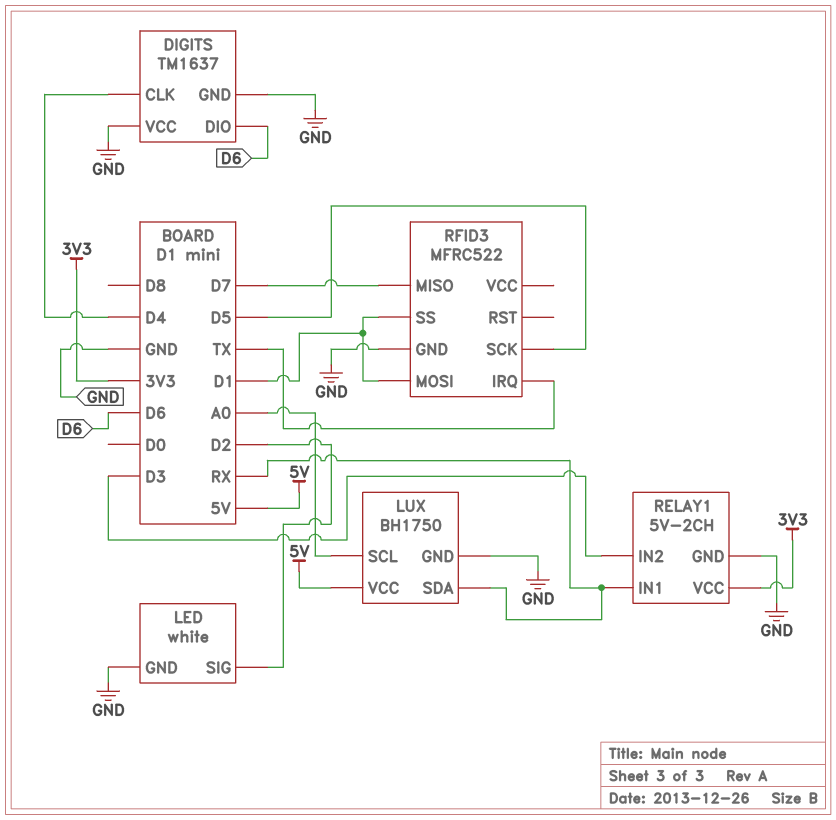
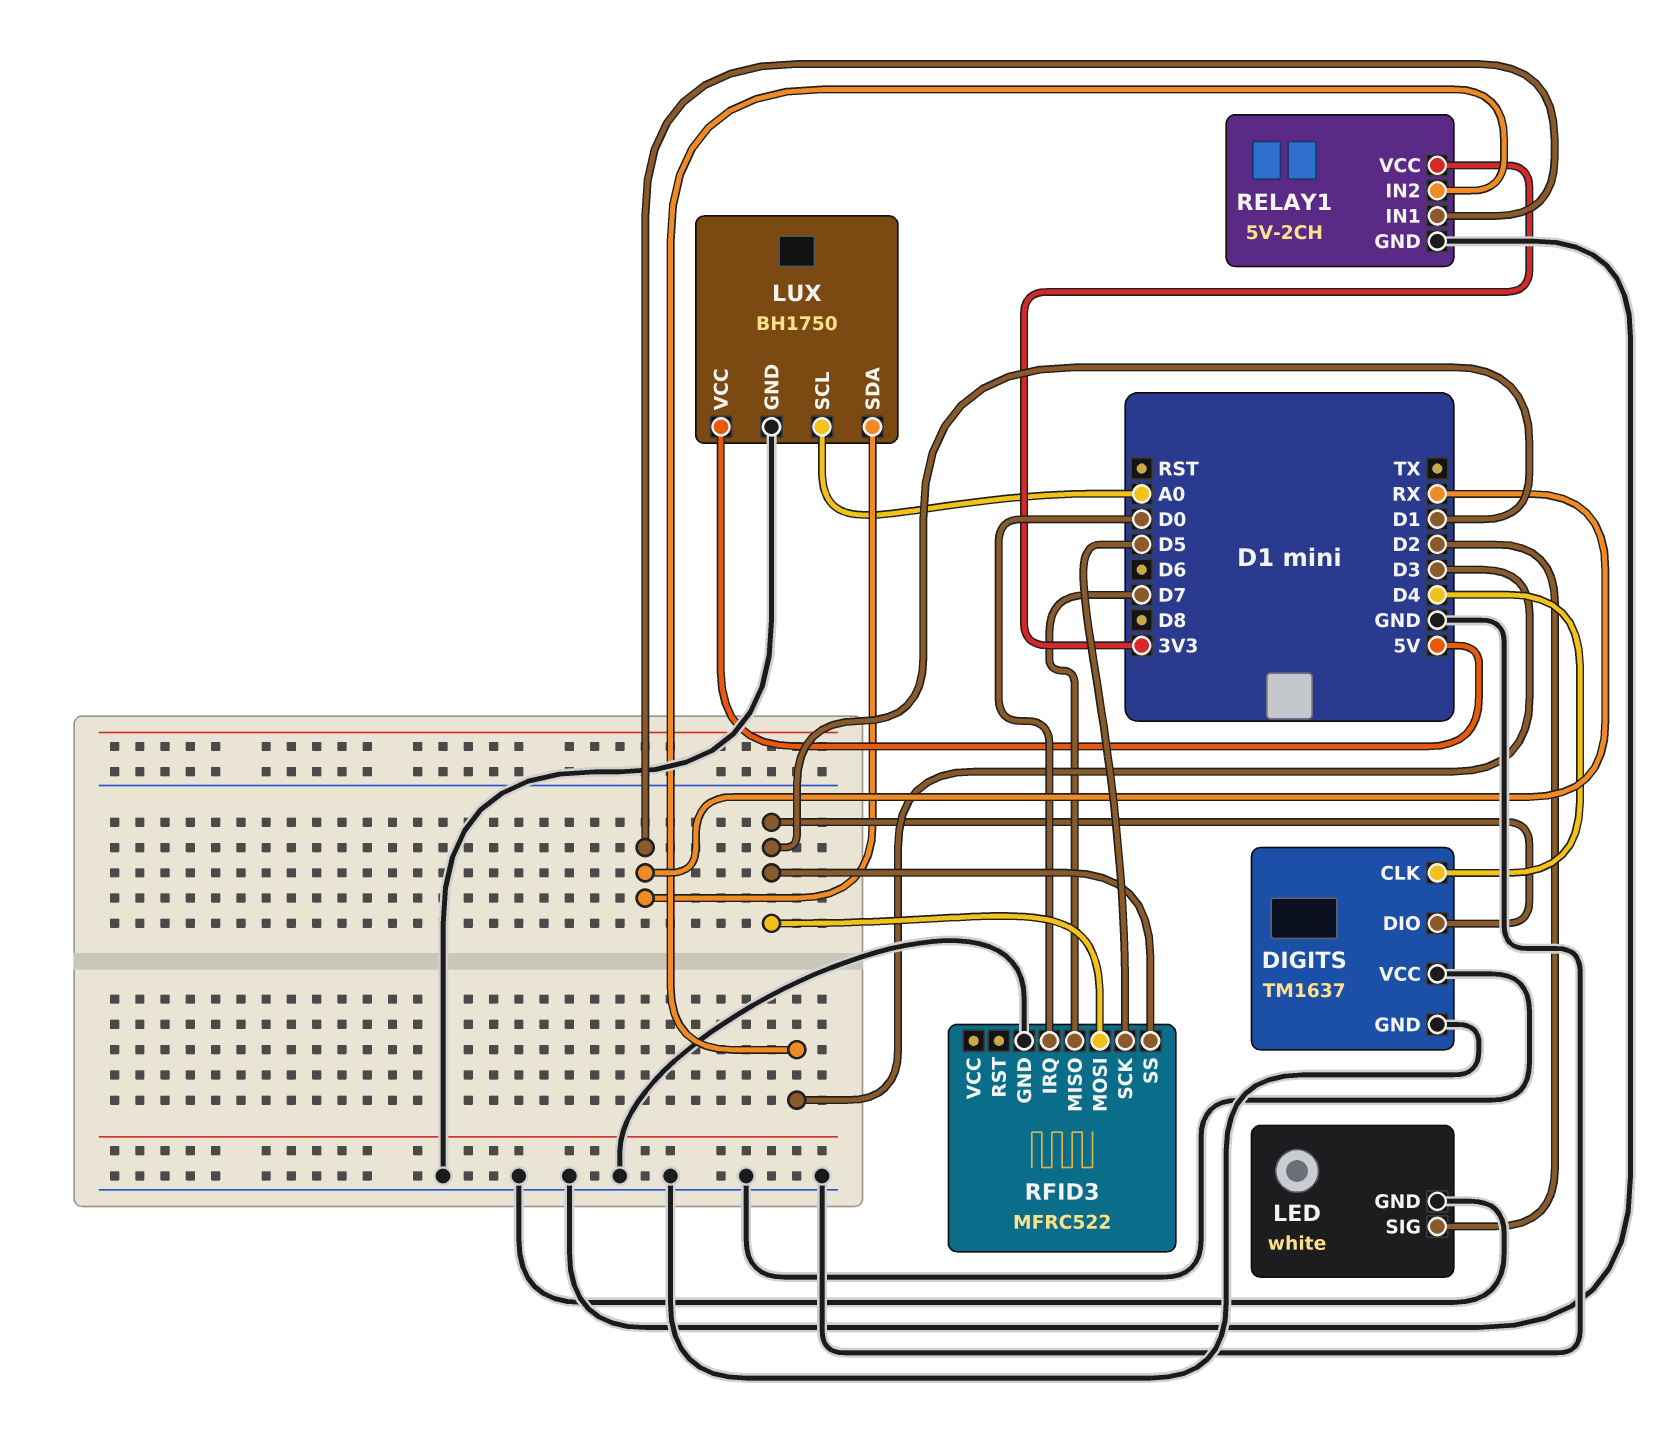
DIGITS pin DIO: D6 -> D1
RFID3 pin IRQ: TX -> D0

